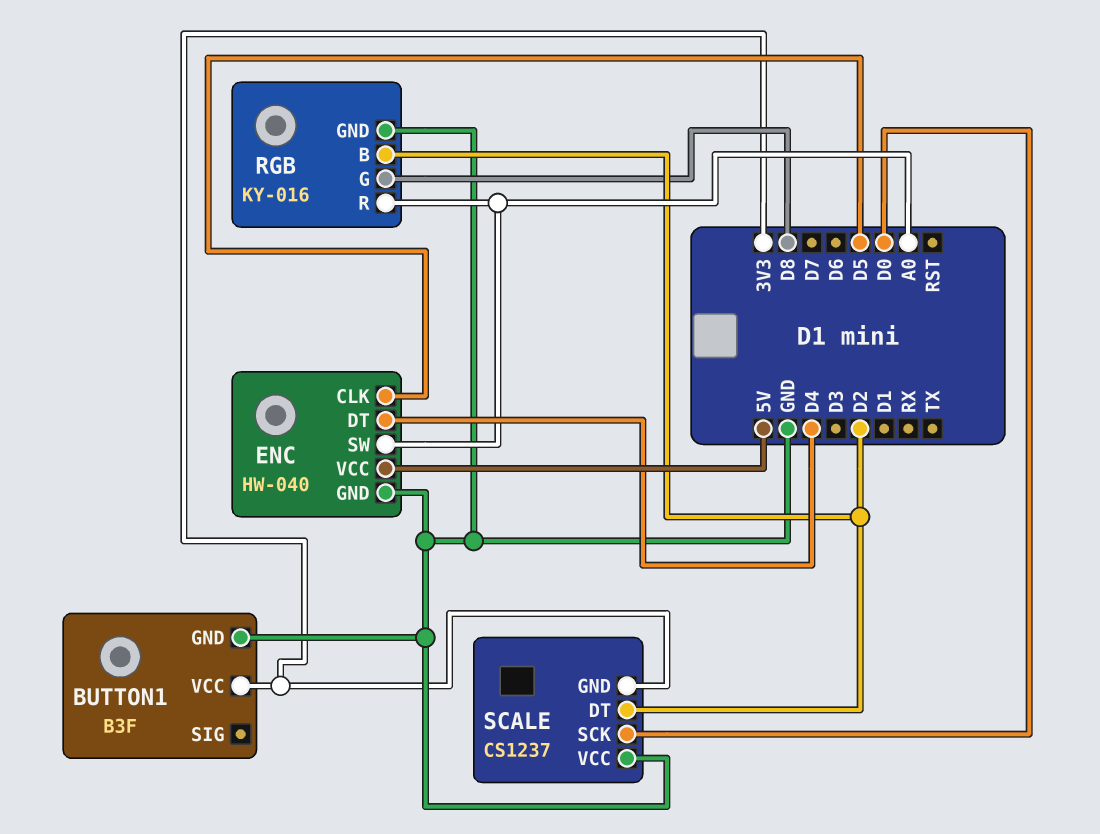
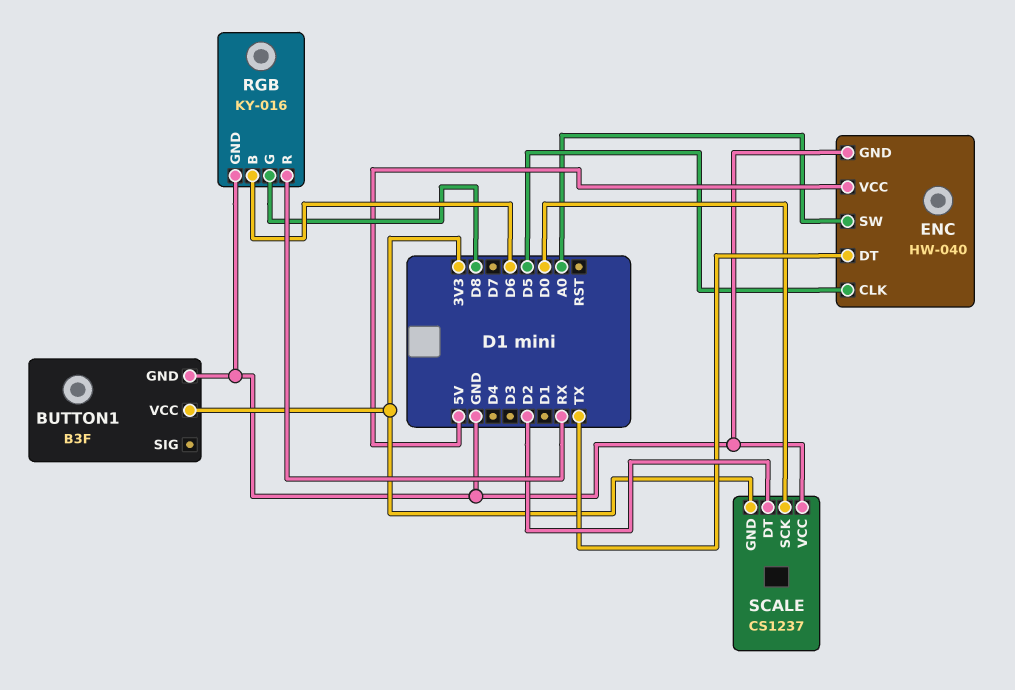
ENC pin DT: D4 -> TX
RGB pin B: D2 -> D6
RGB pin R: A0 -> RX

